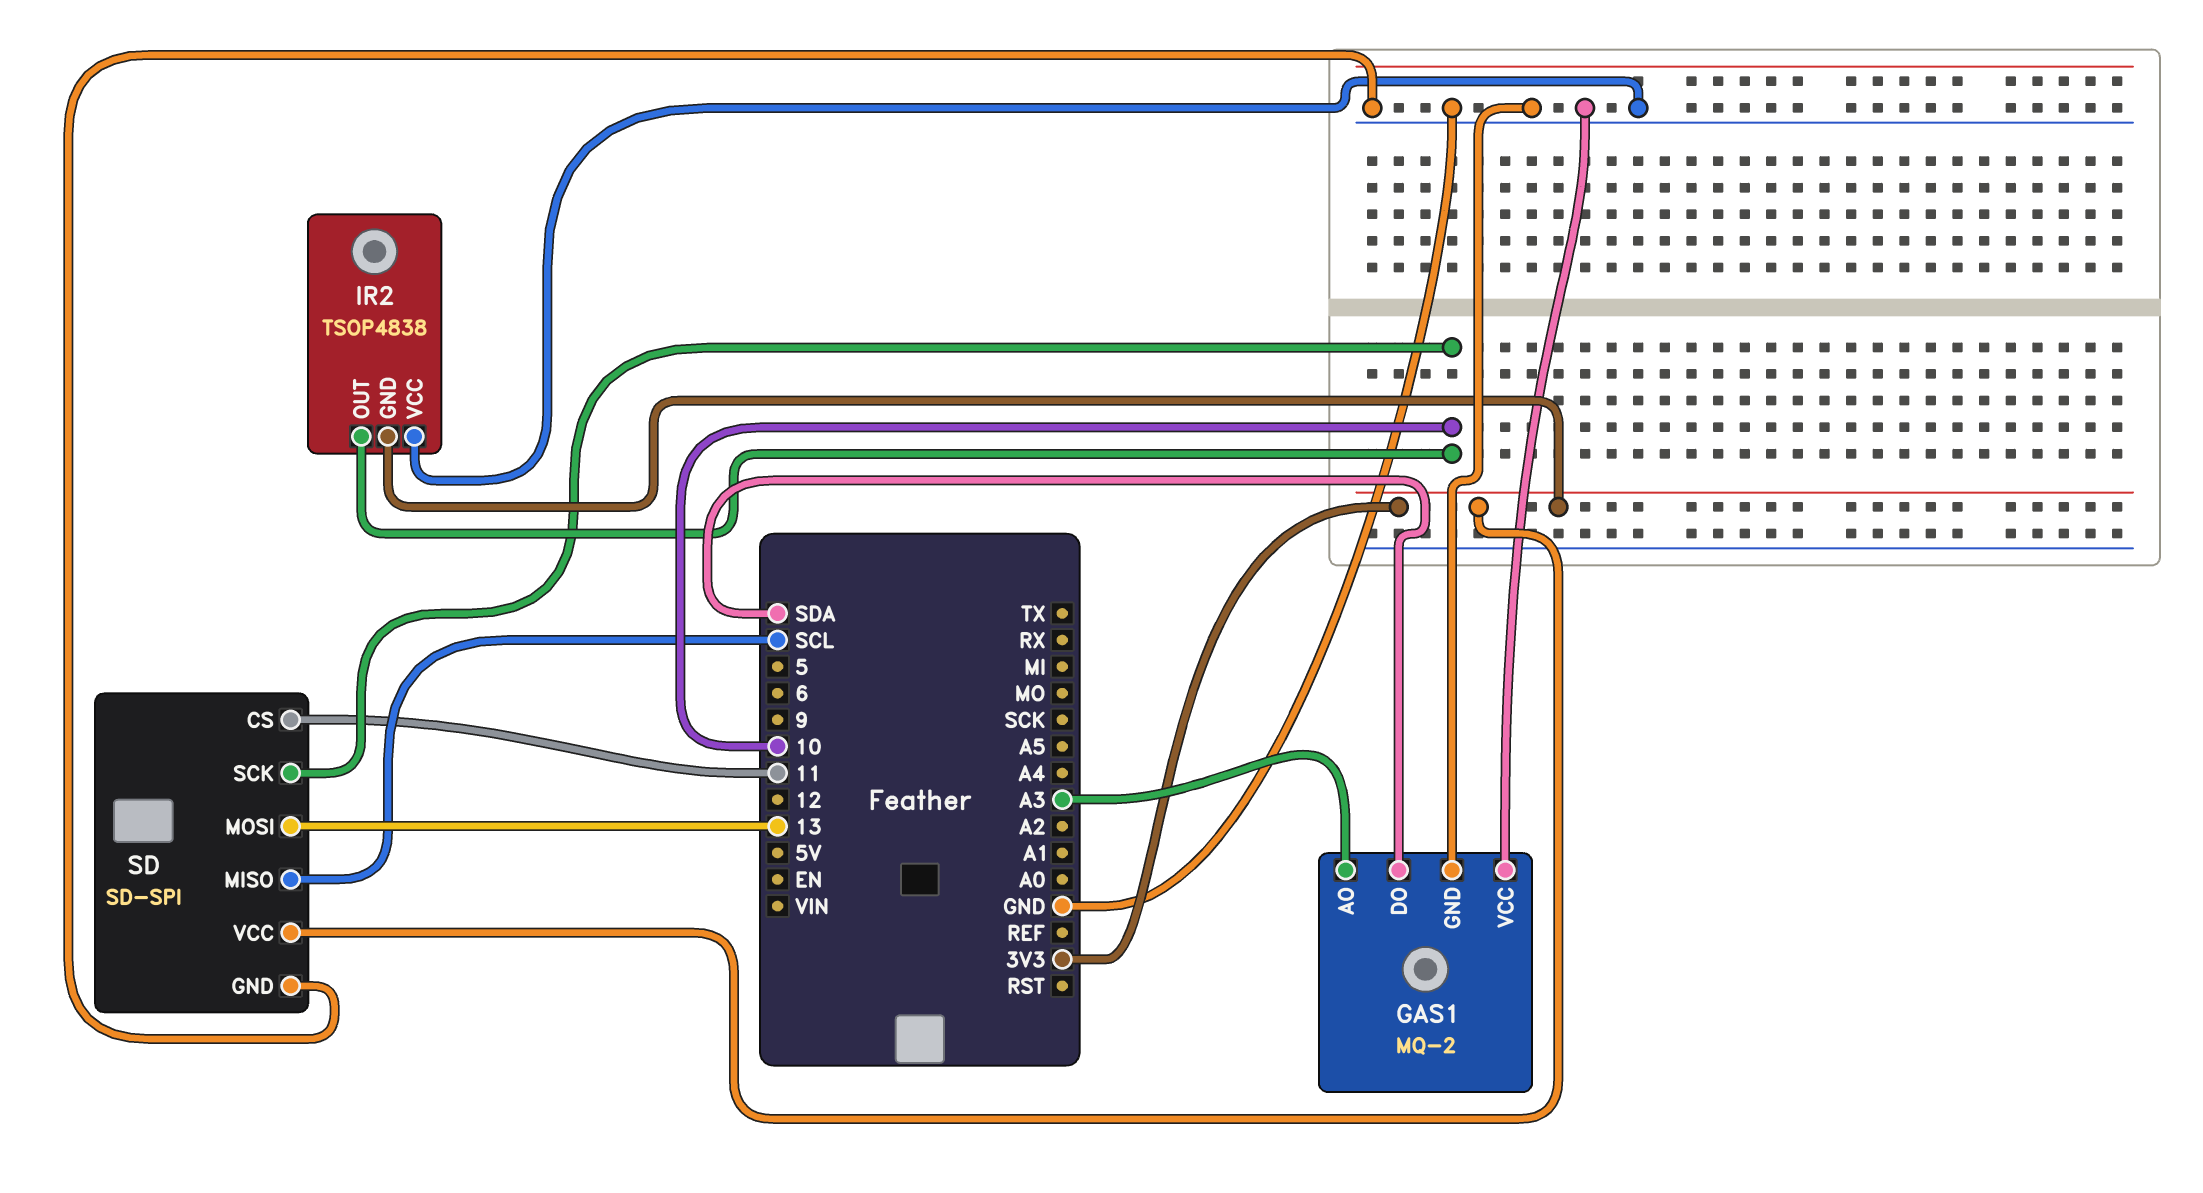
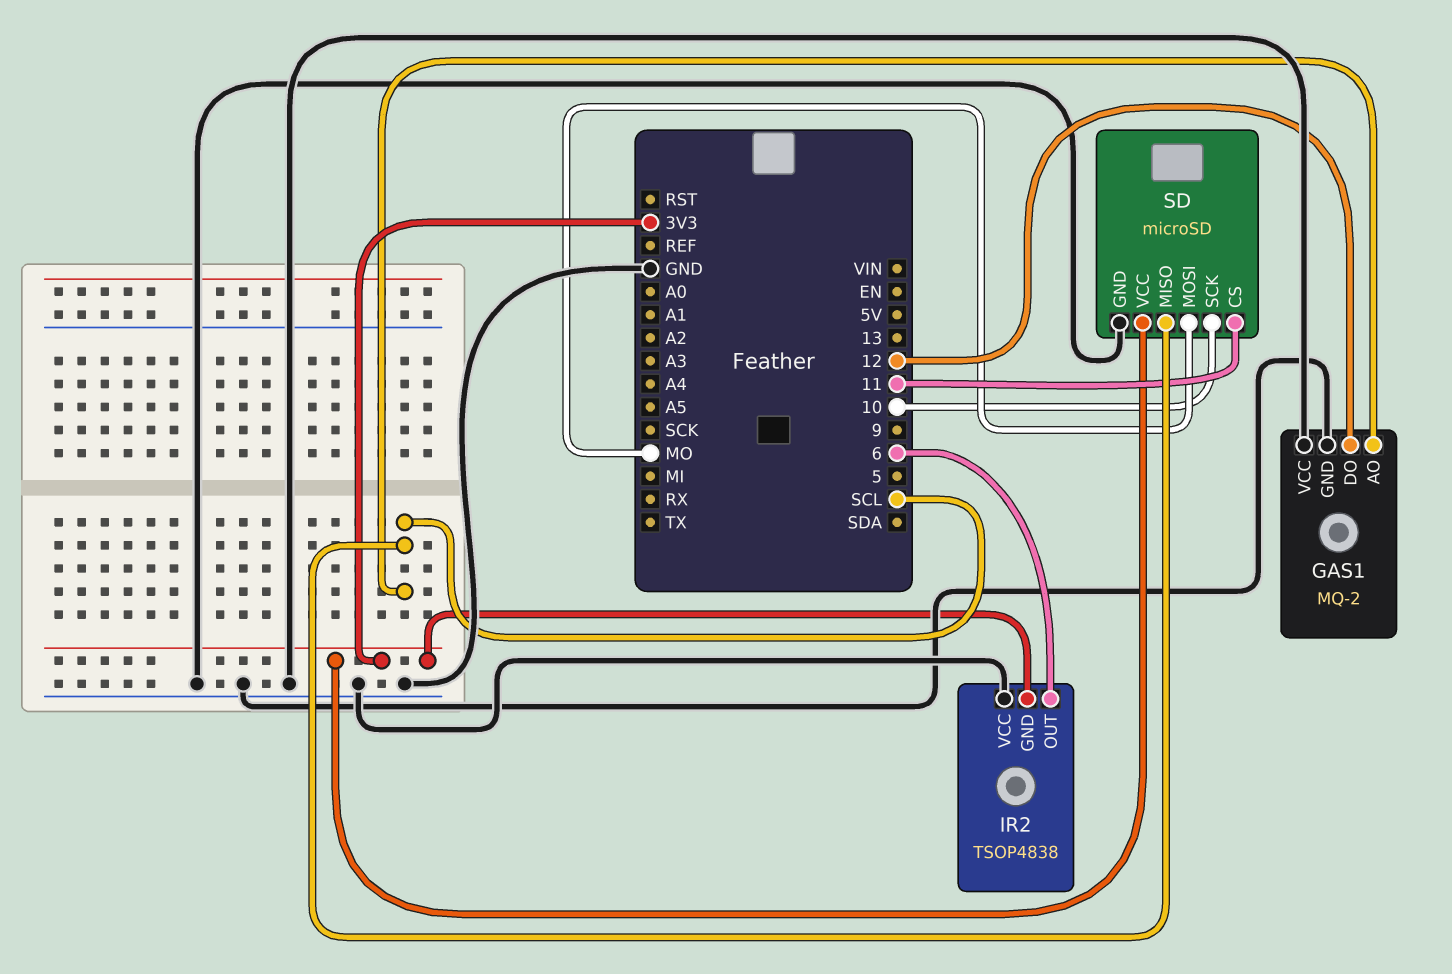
GAS1 pin AO: A3 -> SCL
GAS1 pin DO: SDA -> 12
IR2 pin OUT: 10 -> 6
SD: SD-SPI -> microSD
SD pin MOSI: 13 -> MO

